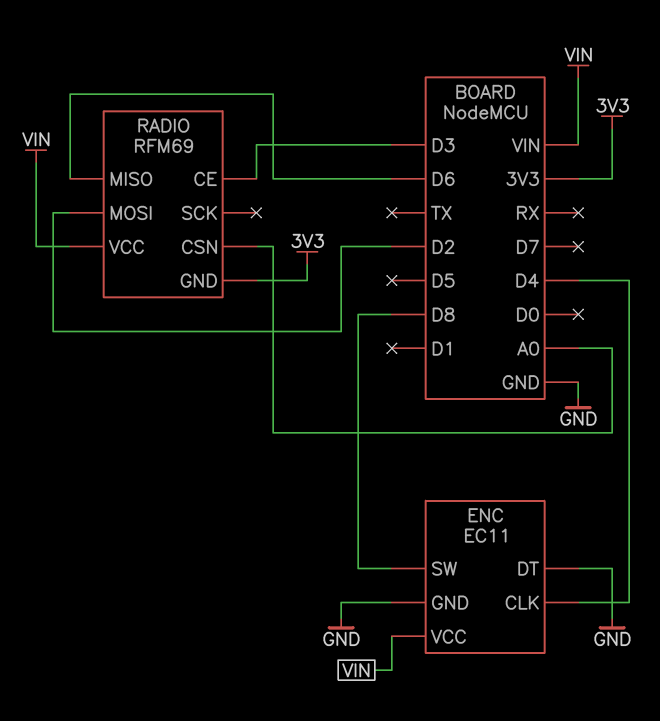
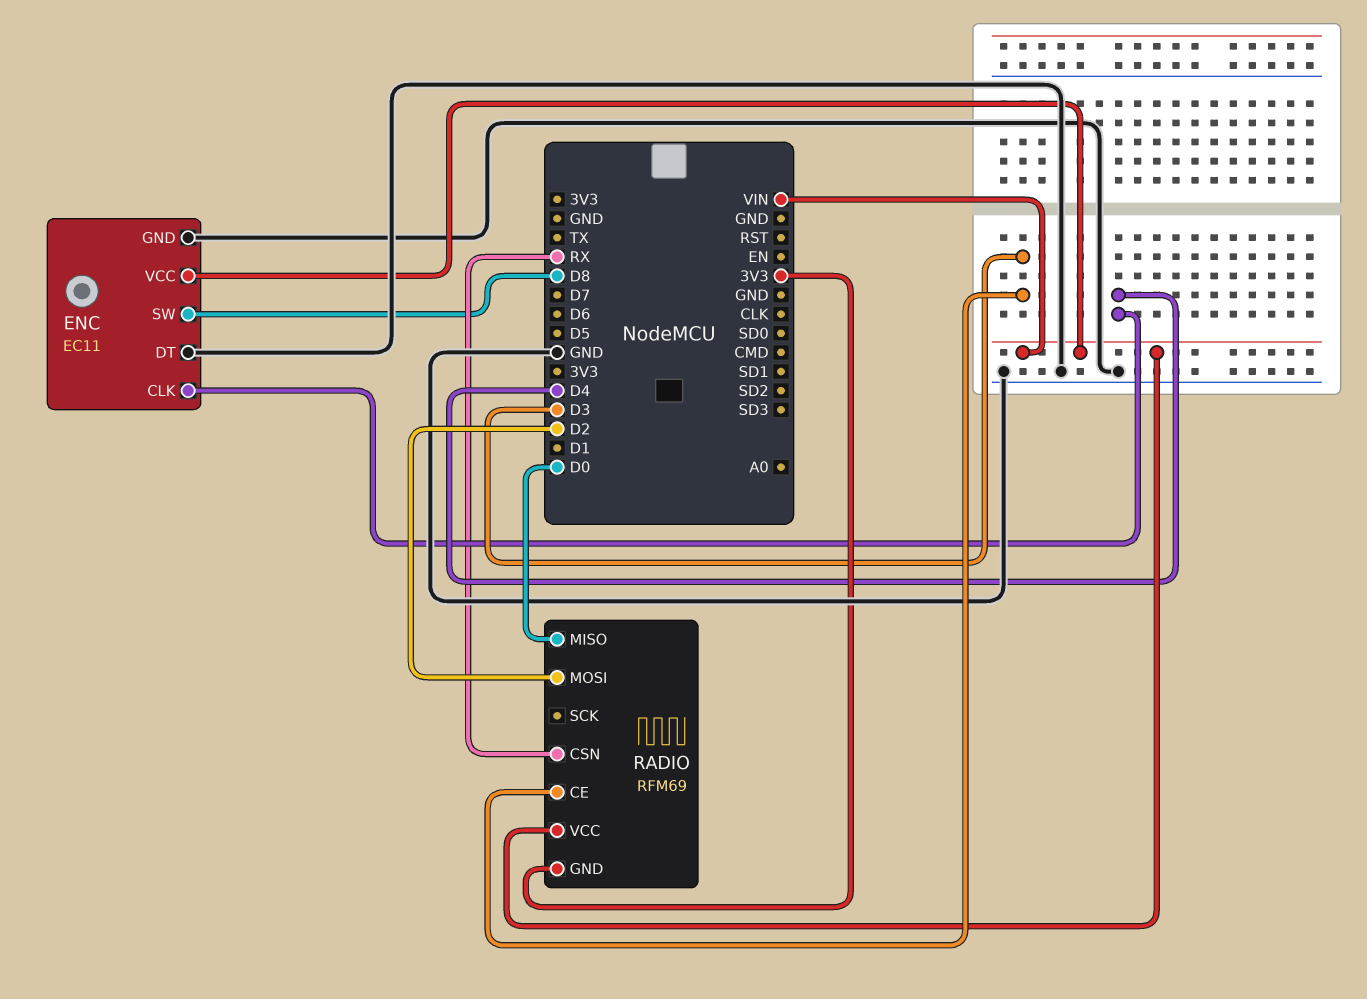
RADIO pin CSN: A0 -> RX
RADIO pin MISO: D6 -> D0

